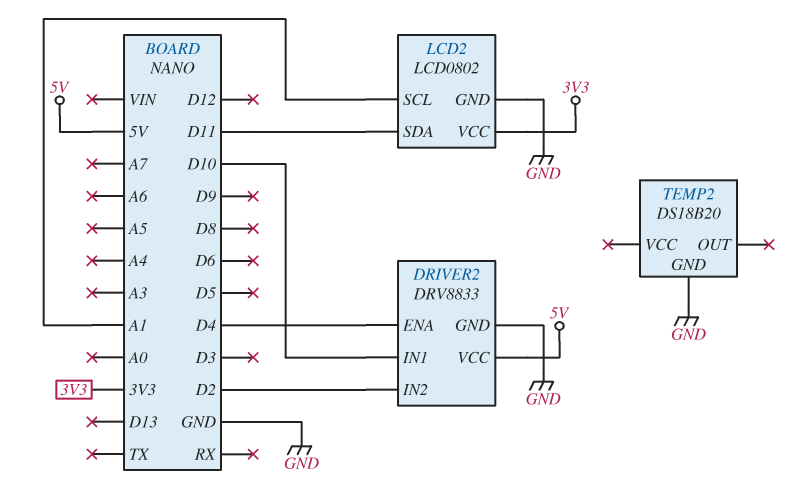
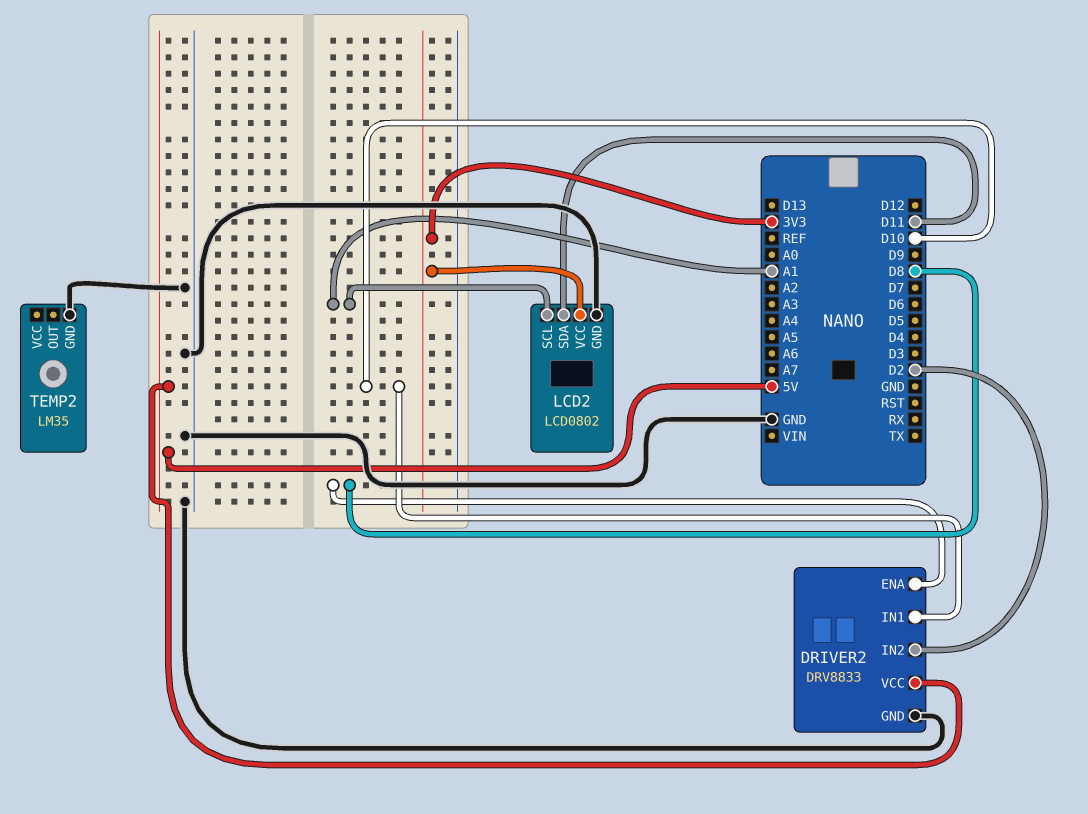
DRIVER2 pin ENA: D4 -> D8
TEMP2: DS18B20 -> LM35

